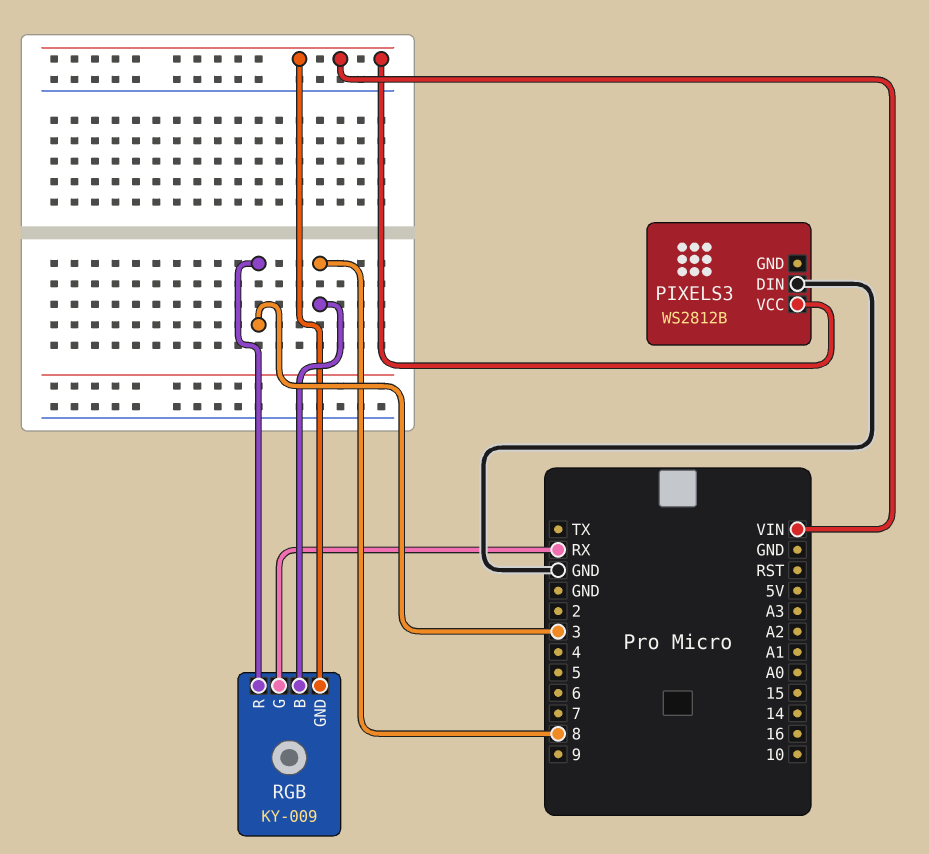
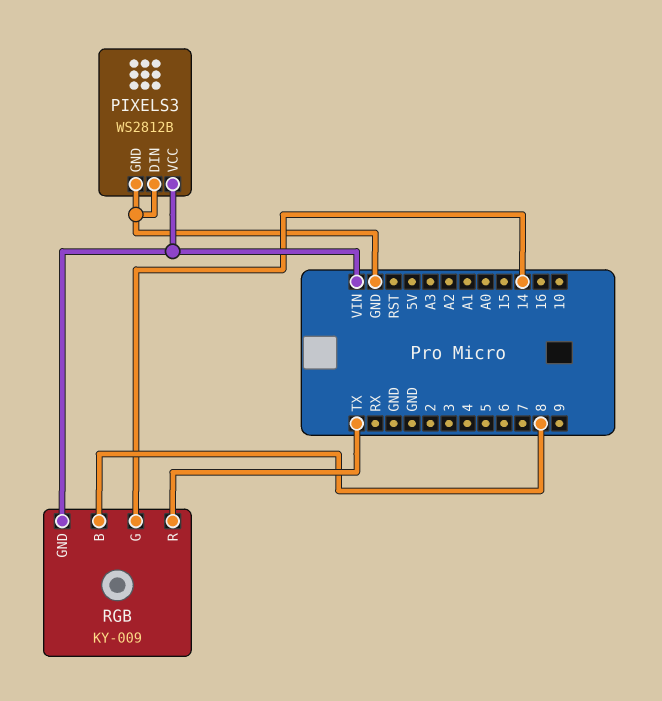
PIXELS3 pin GND: none -> GND
RGB pin G: RX -> 14
RGB pin R: 3 -> TX

